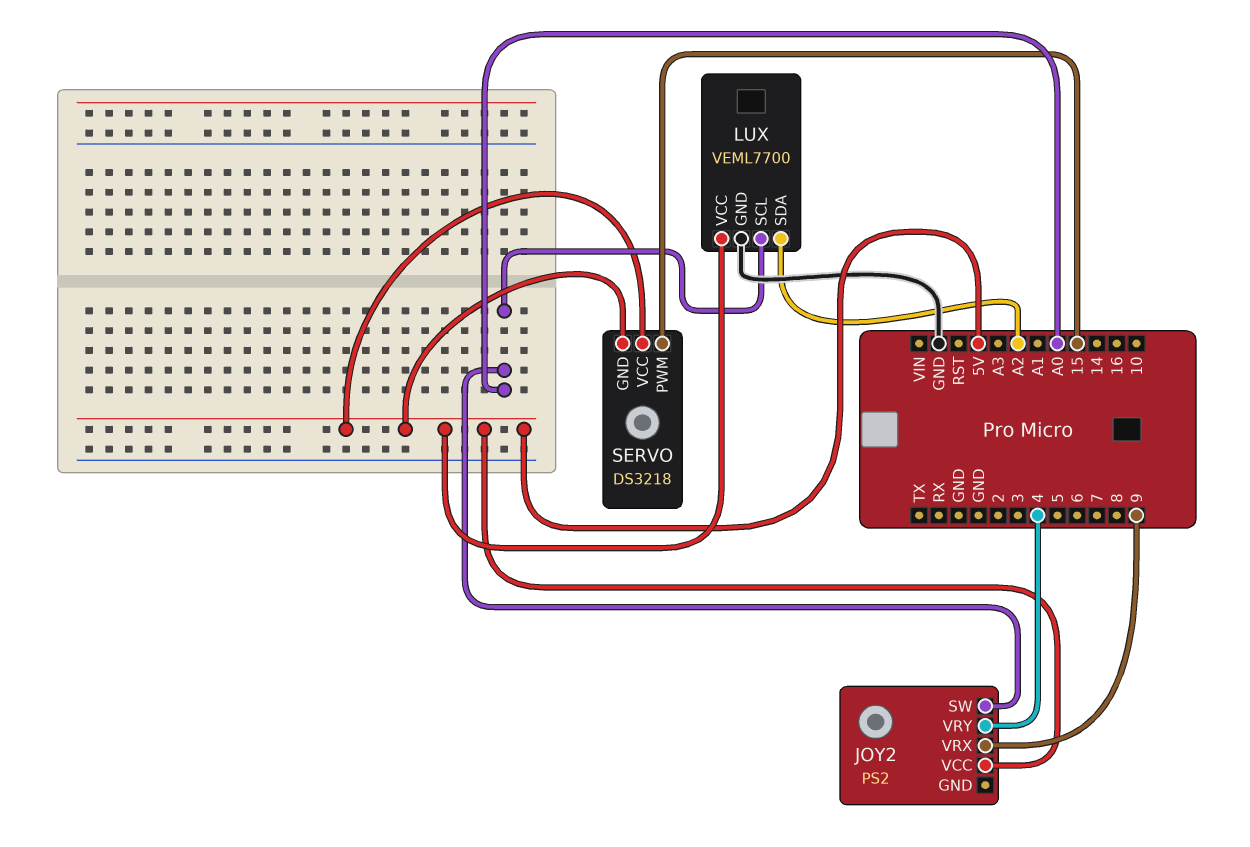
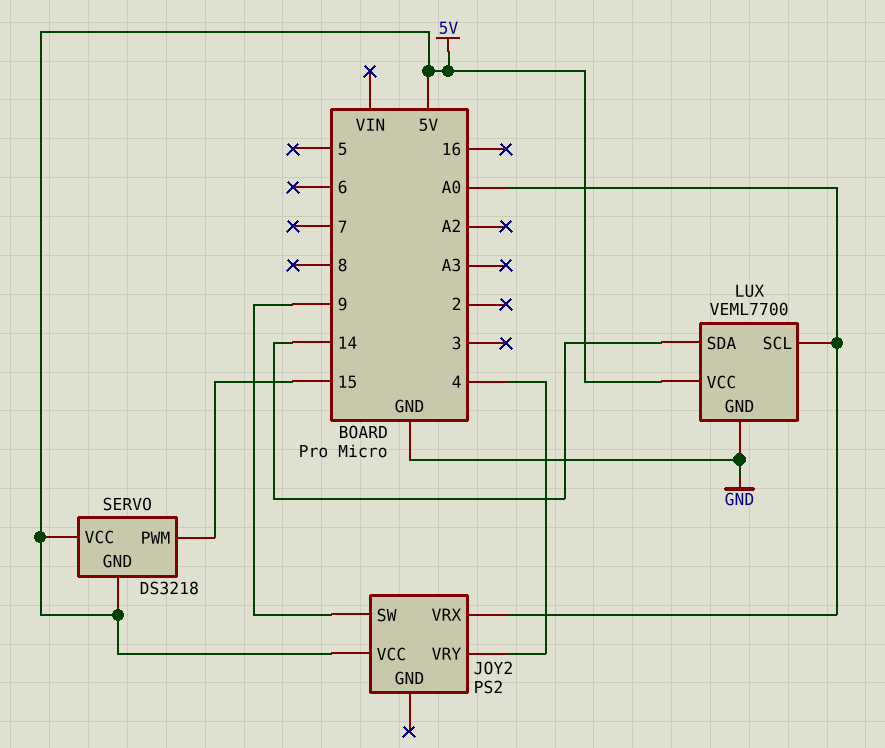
JOY2 pin SW: A0 -> 9
JOY2 pin VRX: 9 -> A0
LUX pin SDA: A2 -> 14

